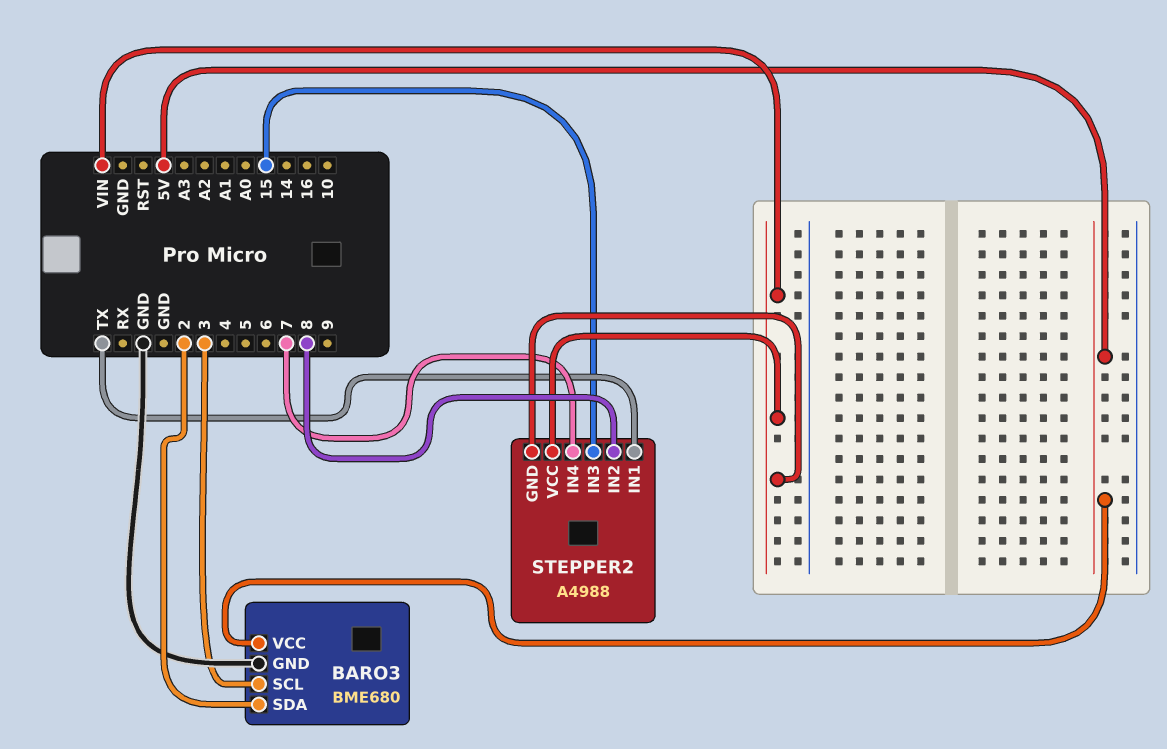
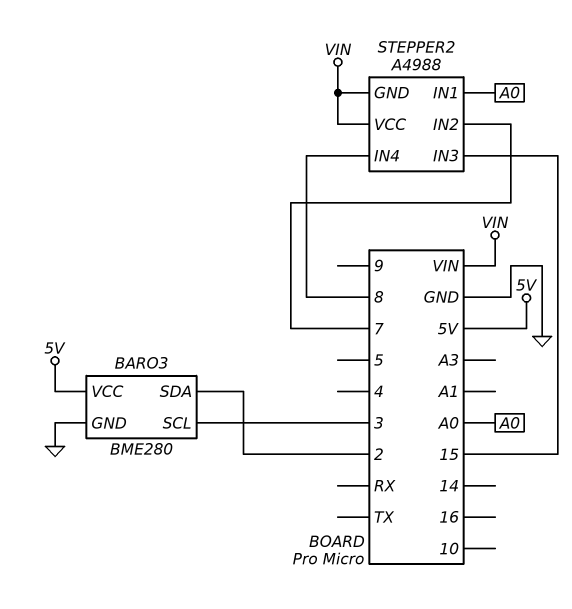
BARO3: BME680 -> BME280
STEPPER2 pin IN1: TX -> A0
STEPPER2 pin IN2: 8 -> 7
STEPPER2 pin IN4: 7 -> 8

